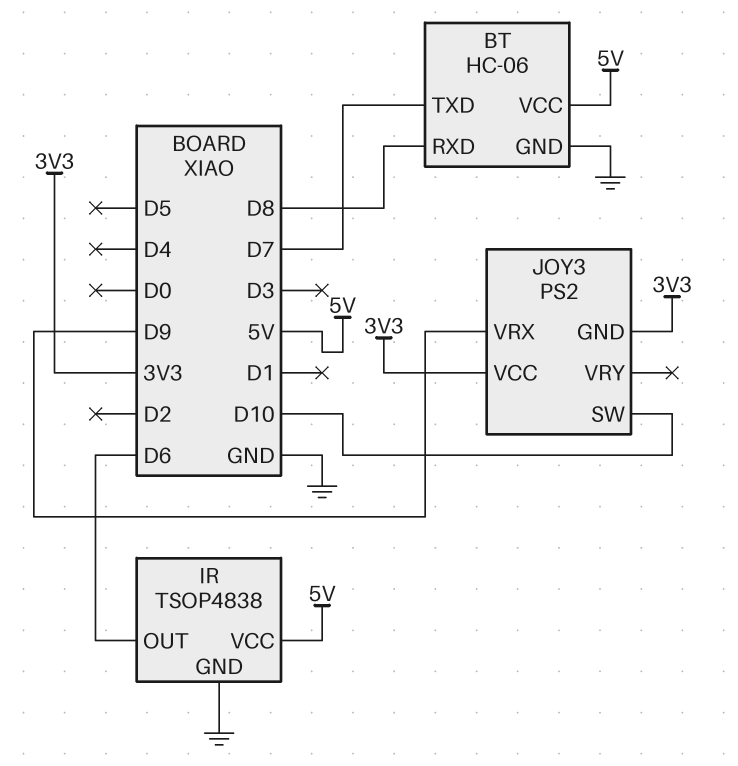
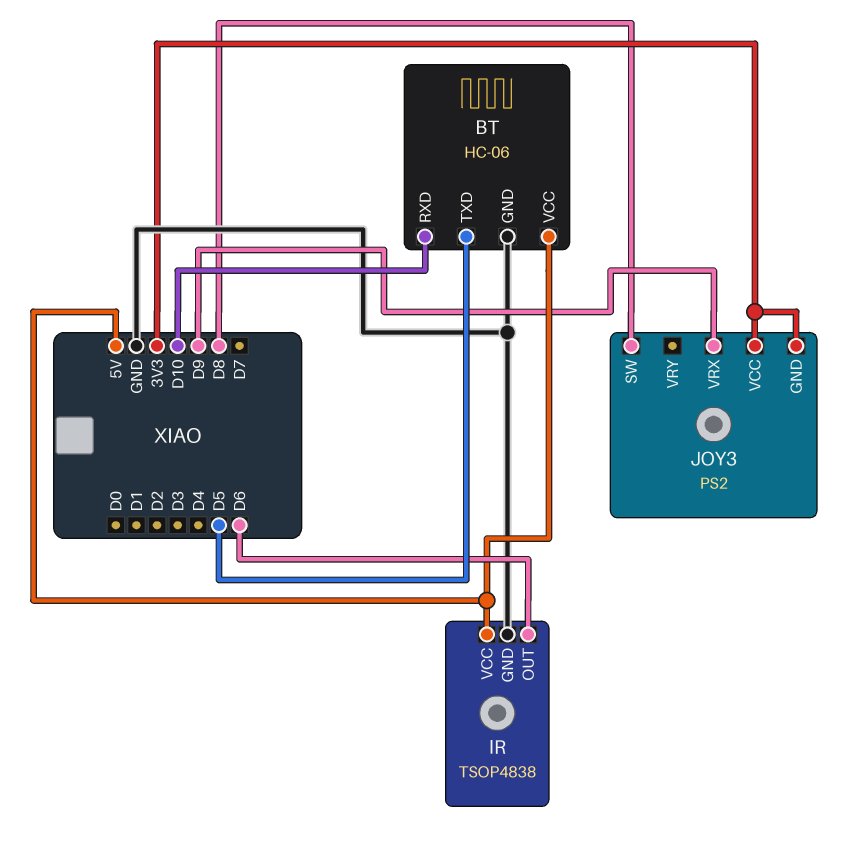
BT pin RXD: D8 -> D10
BT pin TXD: D7 -> D5
JOY3 pin SW: D10 -> D8

